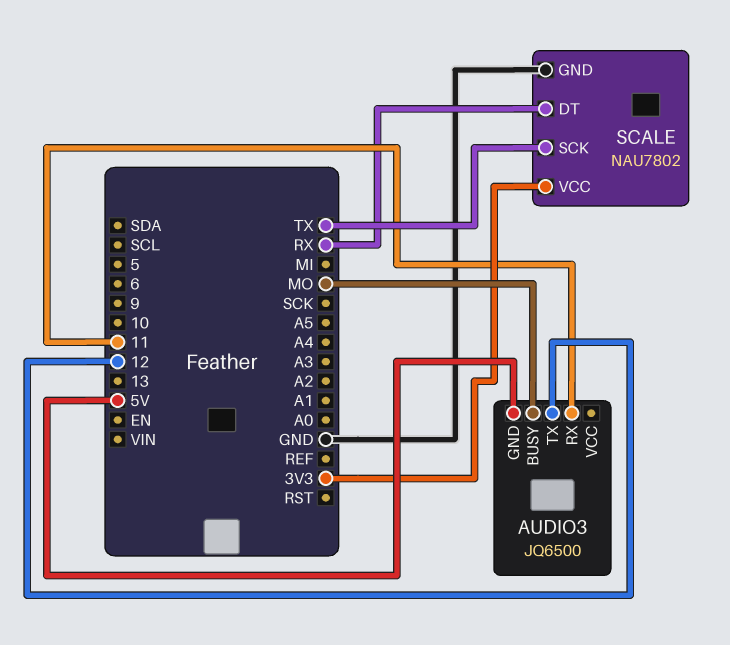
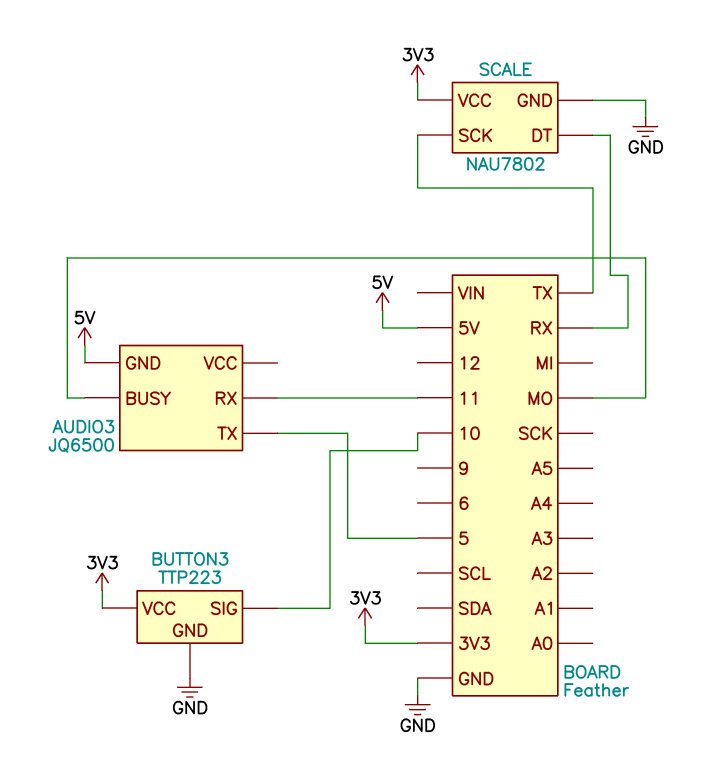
AUDIO3 pin TX: 12 -> 5
BUTTON3: none -> TTP223
BUTTON3 pin GND: none -> GND
BUTTON3 pin SIG: none -> 10
BUTTON3 pin VCC: none -> 3V3

